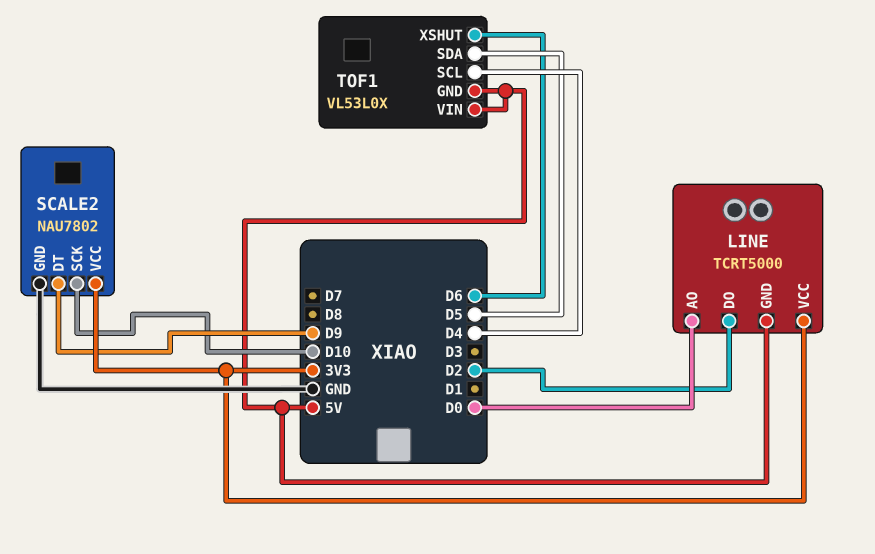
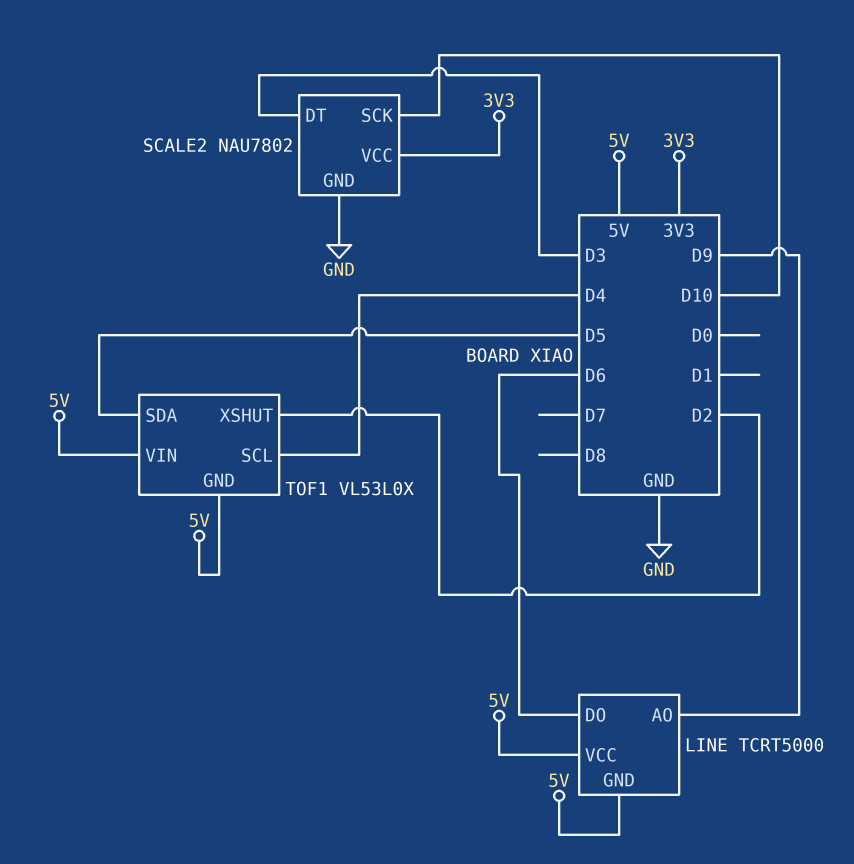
LINE pin AO: D0 -> D9
LINE pin DO: D2 -> D6
LINE pin VCC: 3V3 -> 5V
SCALE2 pin DT: D9 -> D3
TOF1 pin XSHUT: D6 -> D2

